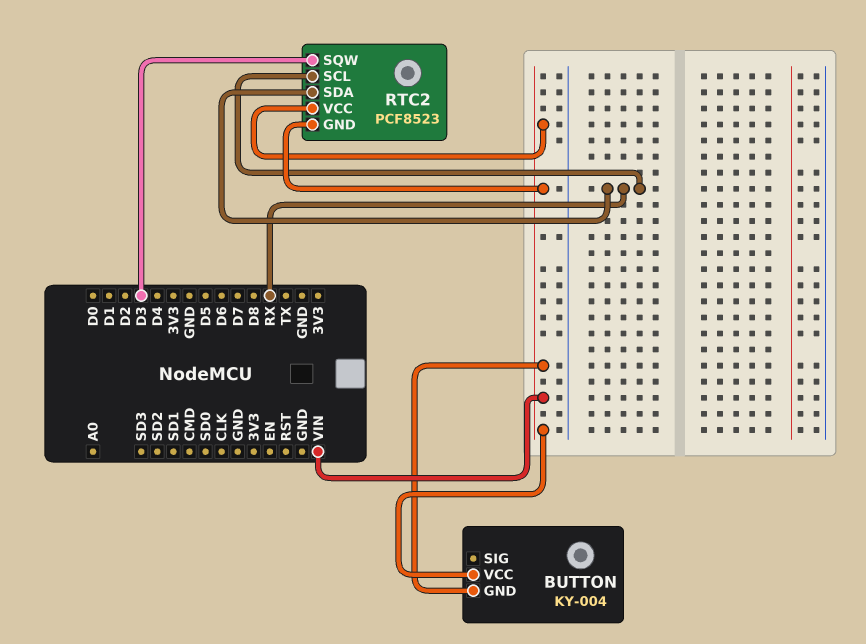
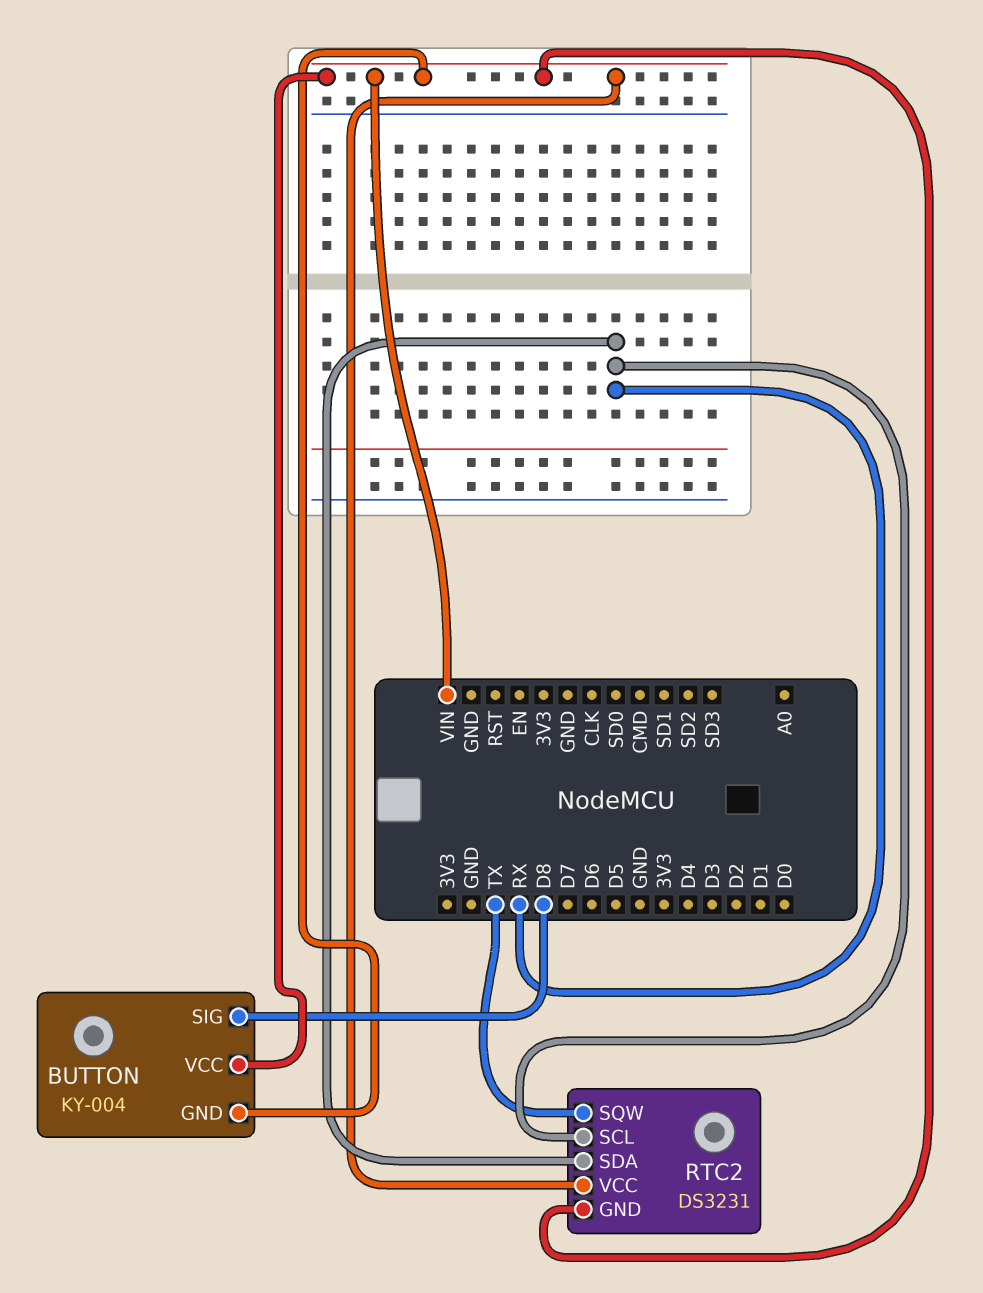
BUTTON pin SIG: none -> D8
RTC2: PCF8523 -> DS3231
RTC2 pin SQW: D3 -> TX

